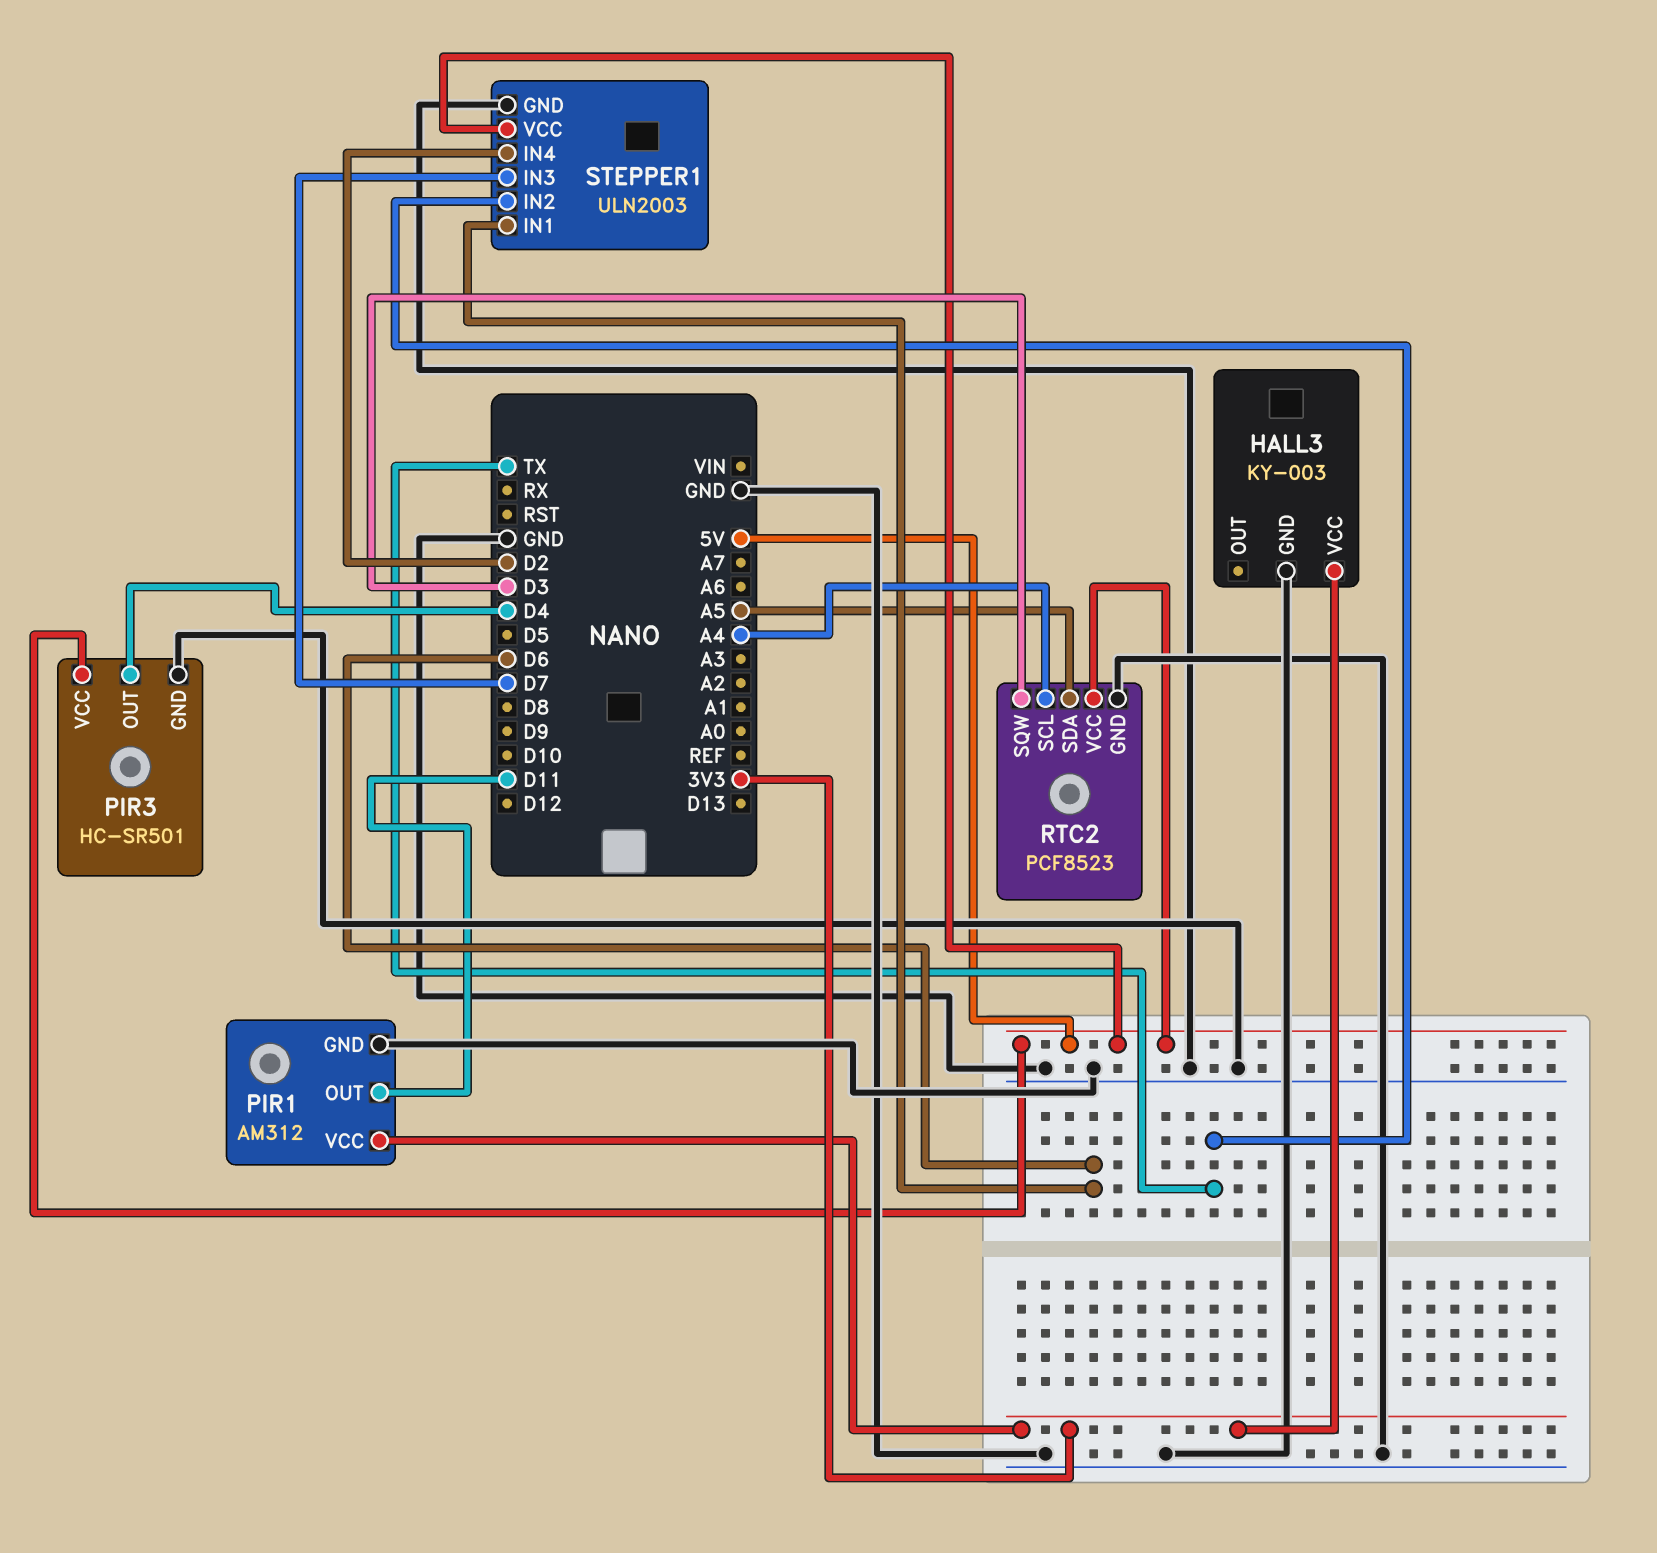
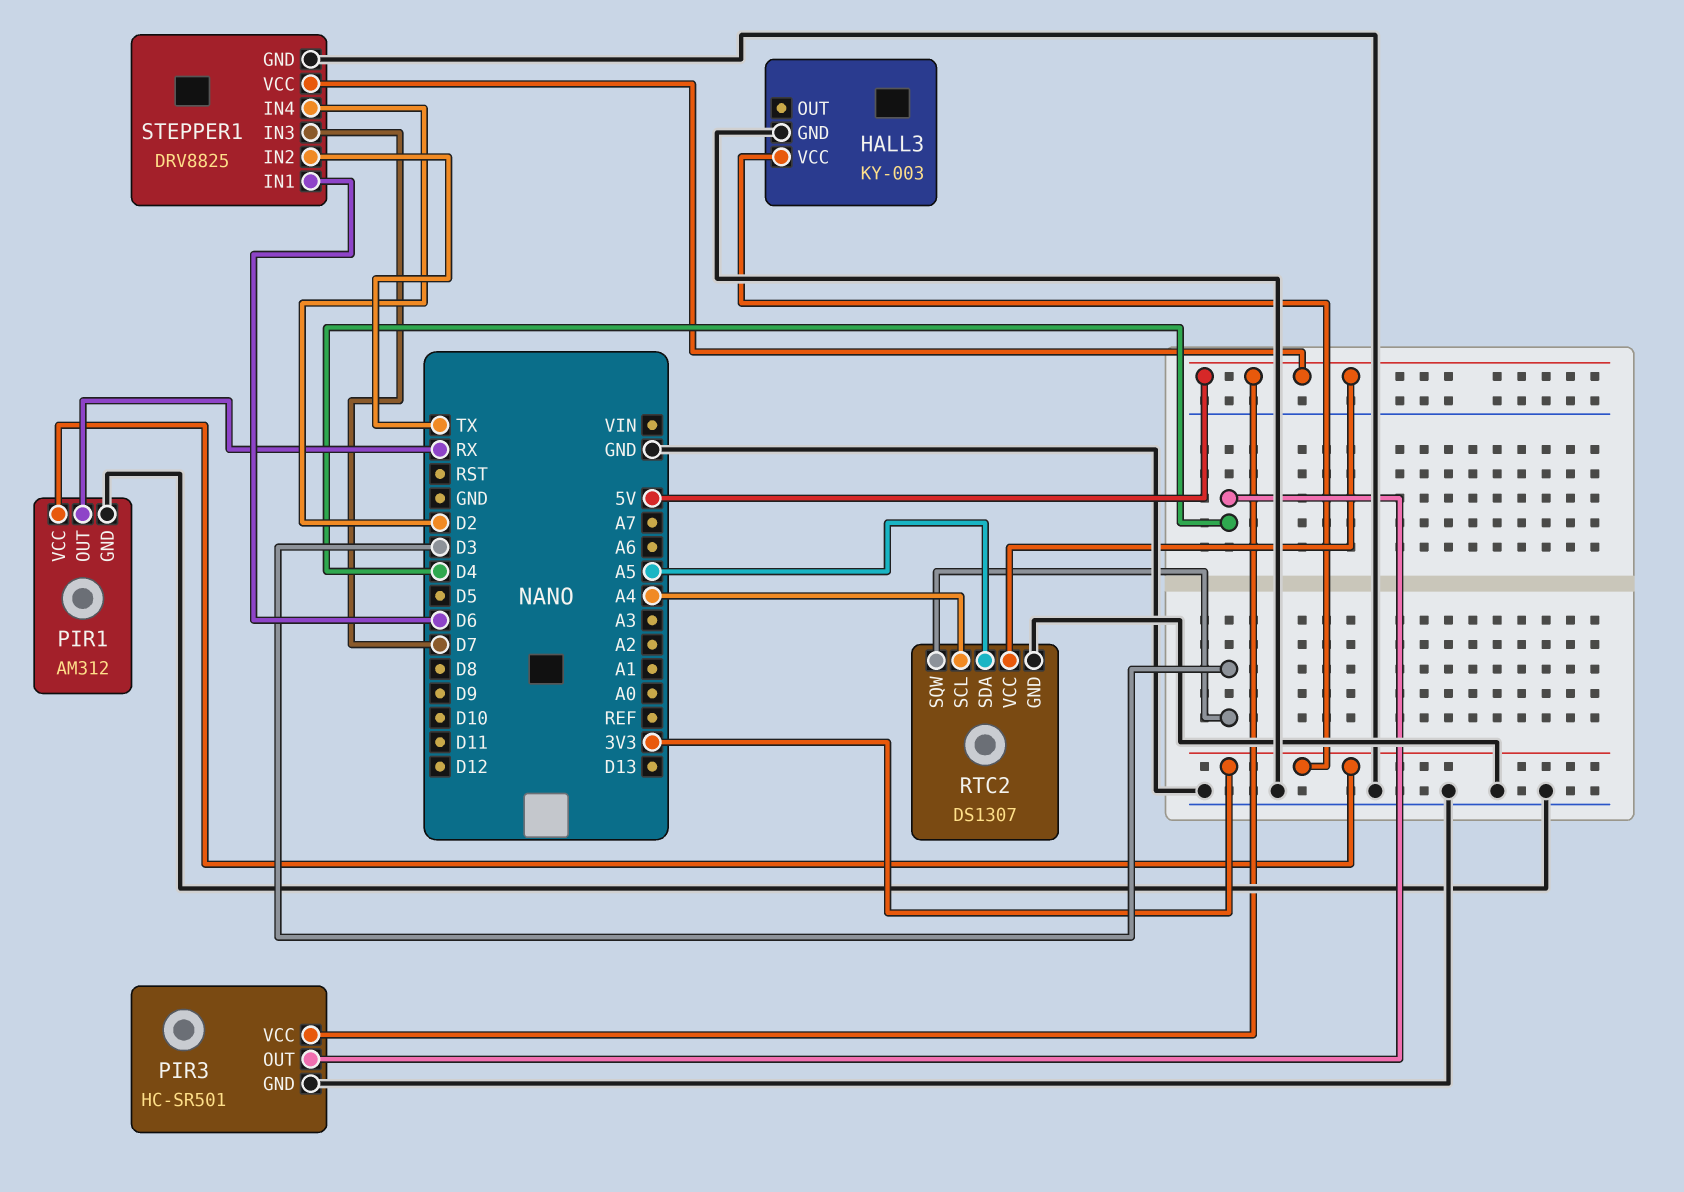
PIR1 pin OUT: D11 -> RX
RTC2: PCF8523 -> DS1307
STEPPER1: ULN2003 -> DRV8825

